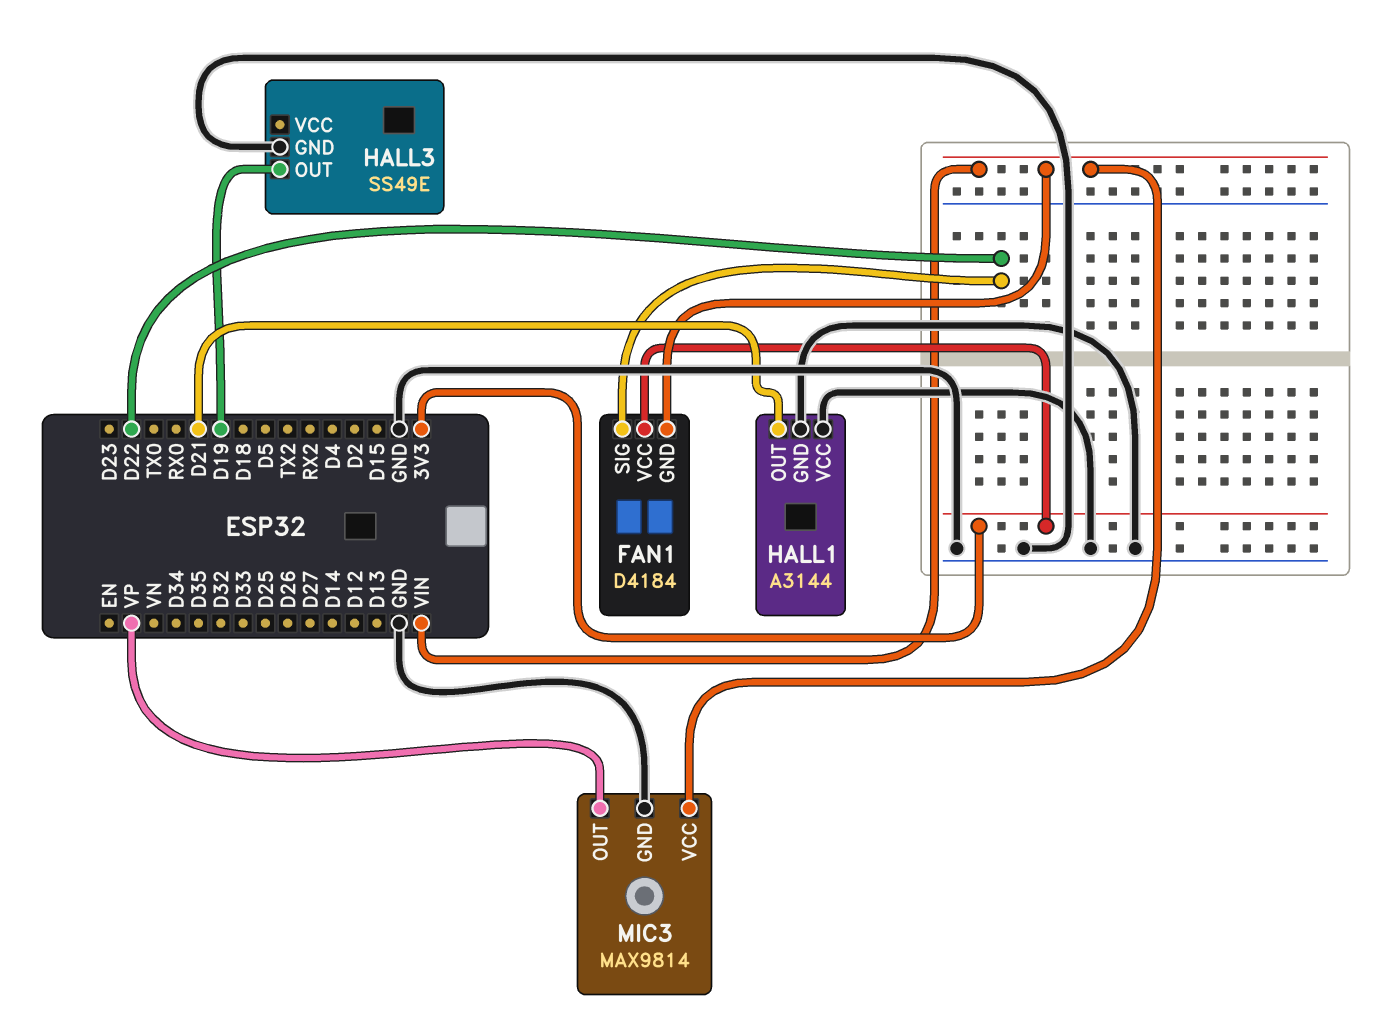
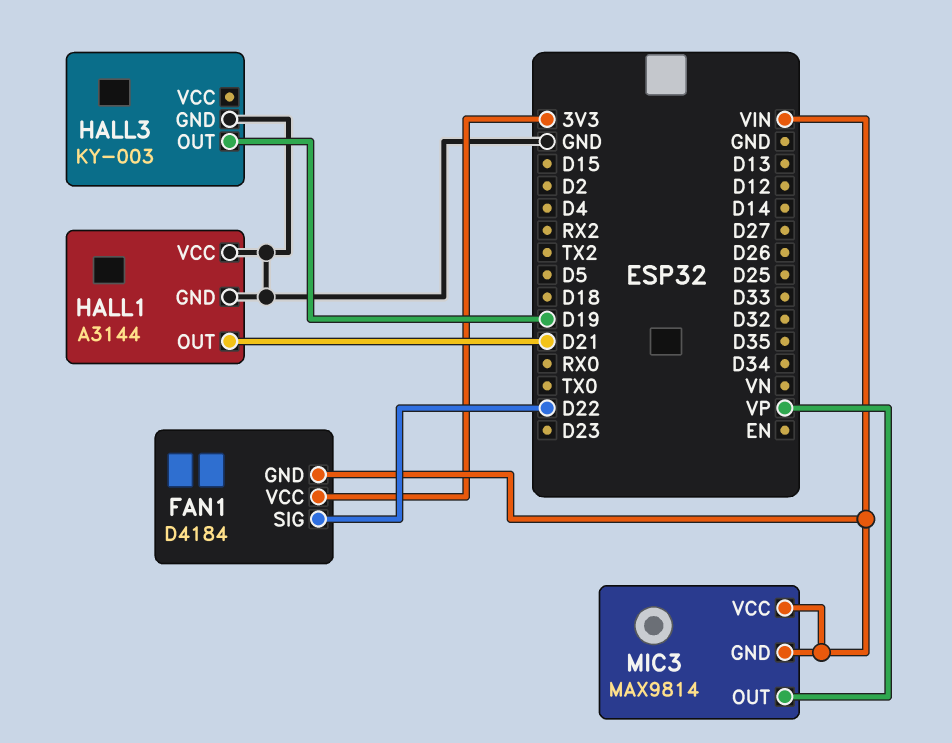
HALL3: SS49E -> KY-003
MIC3 pin GND: GND -> VIN

